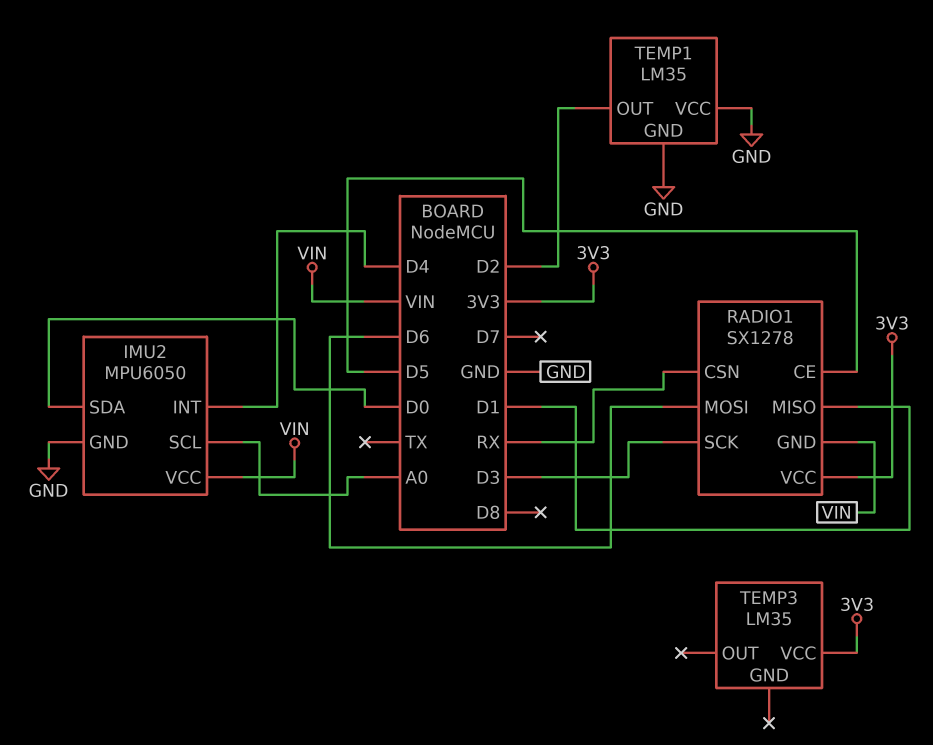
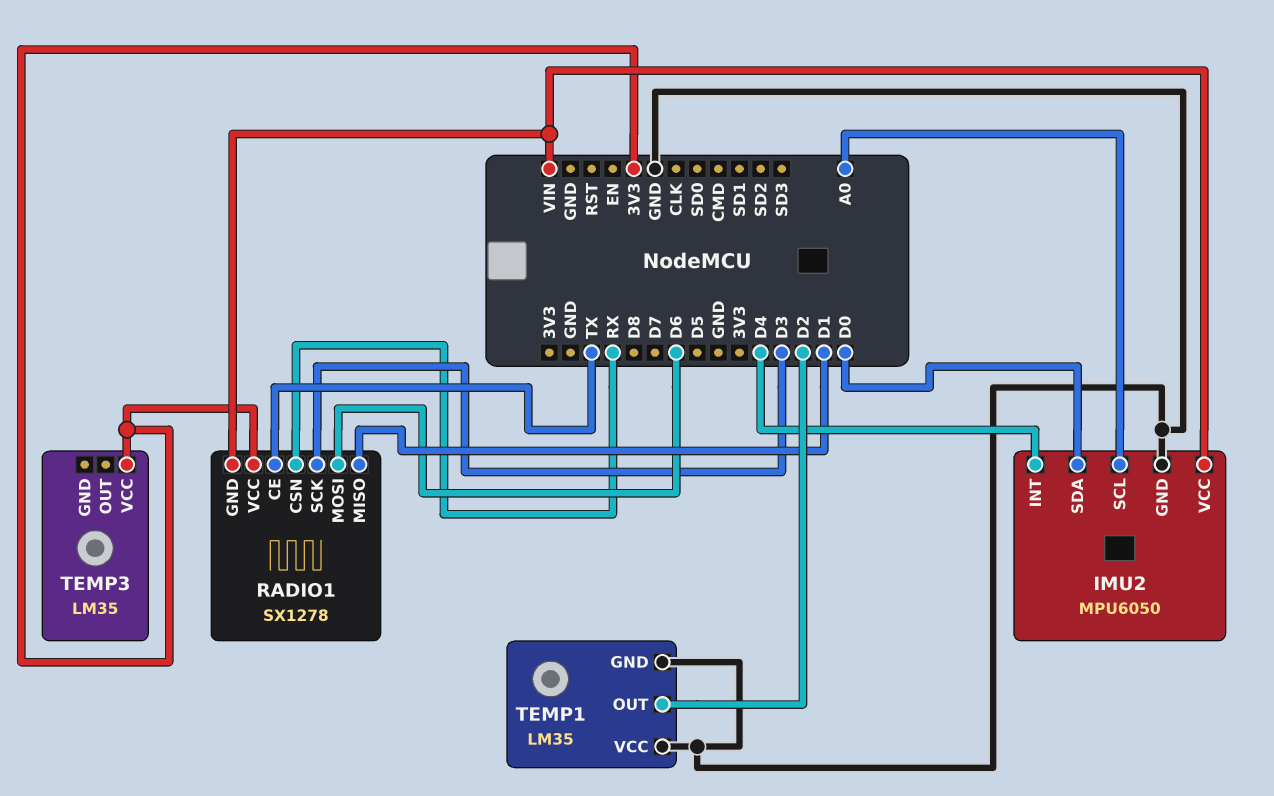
RADIO1 pin CE: D5 -> TX

